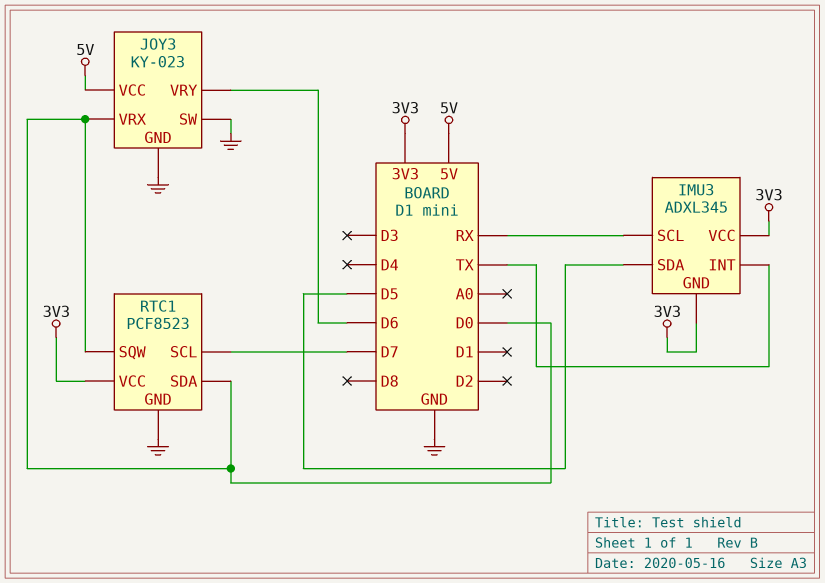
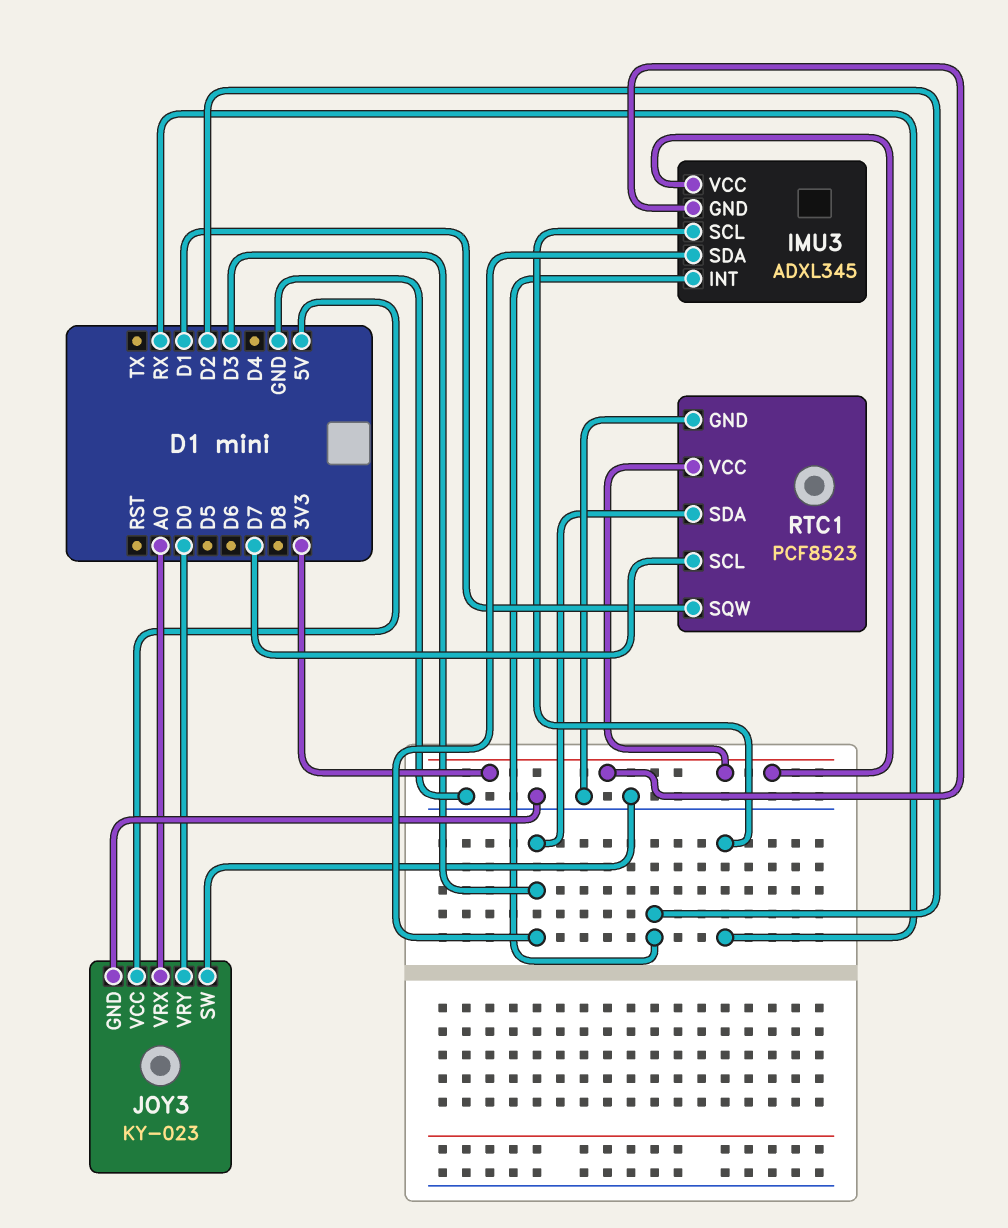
IMU3 pin INT: TX -> D2
IMU3 pin SDA: D5 -> D3
JOY3 pin VRX: D0 -> A0
JOY3 pin VRY: D6 -> D0
RTC1 pin SDA: D0 -> D3
RTC1 pin SQW: D0 -> D1

